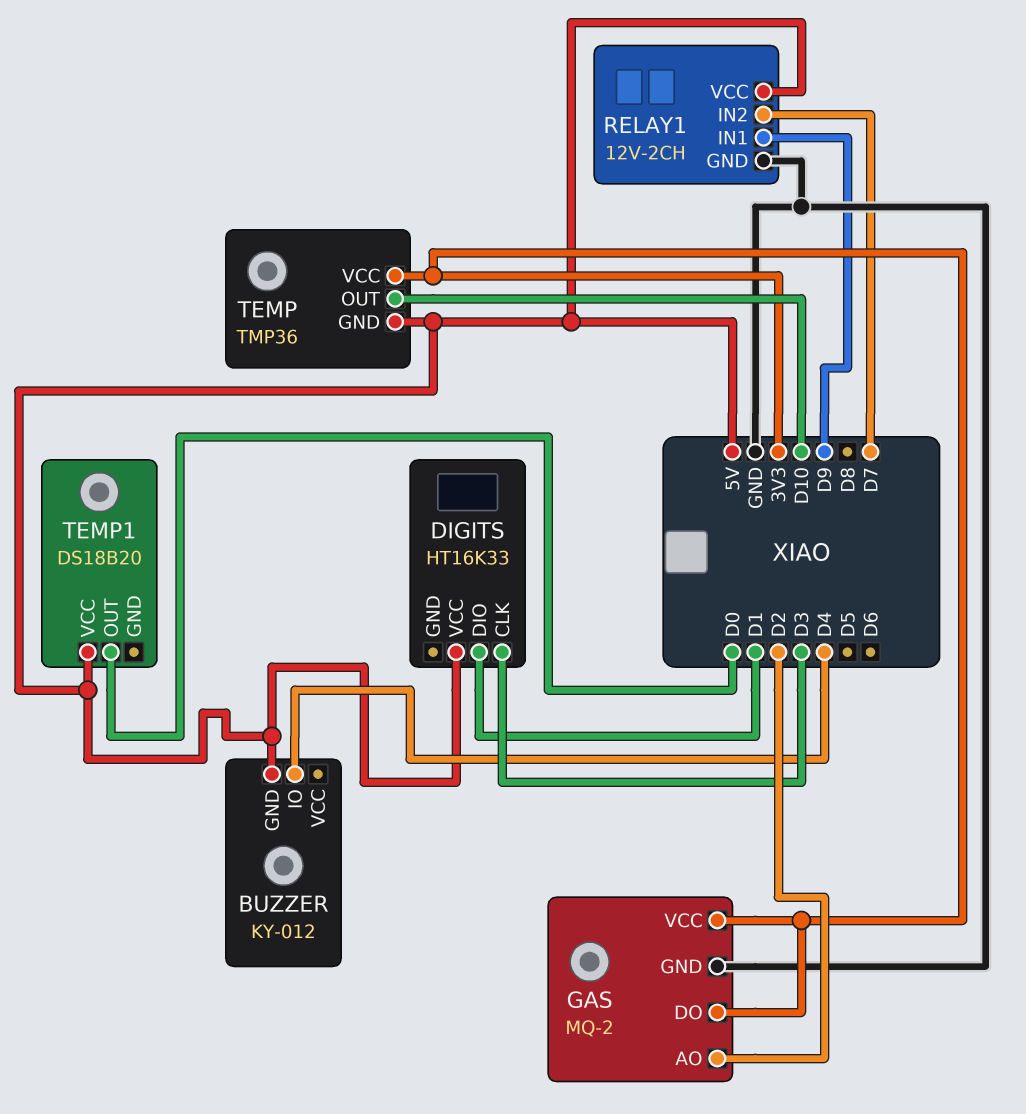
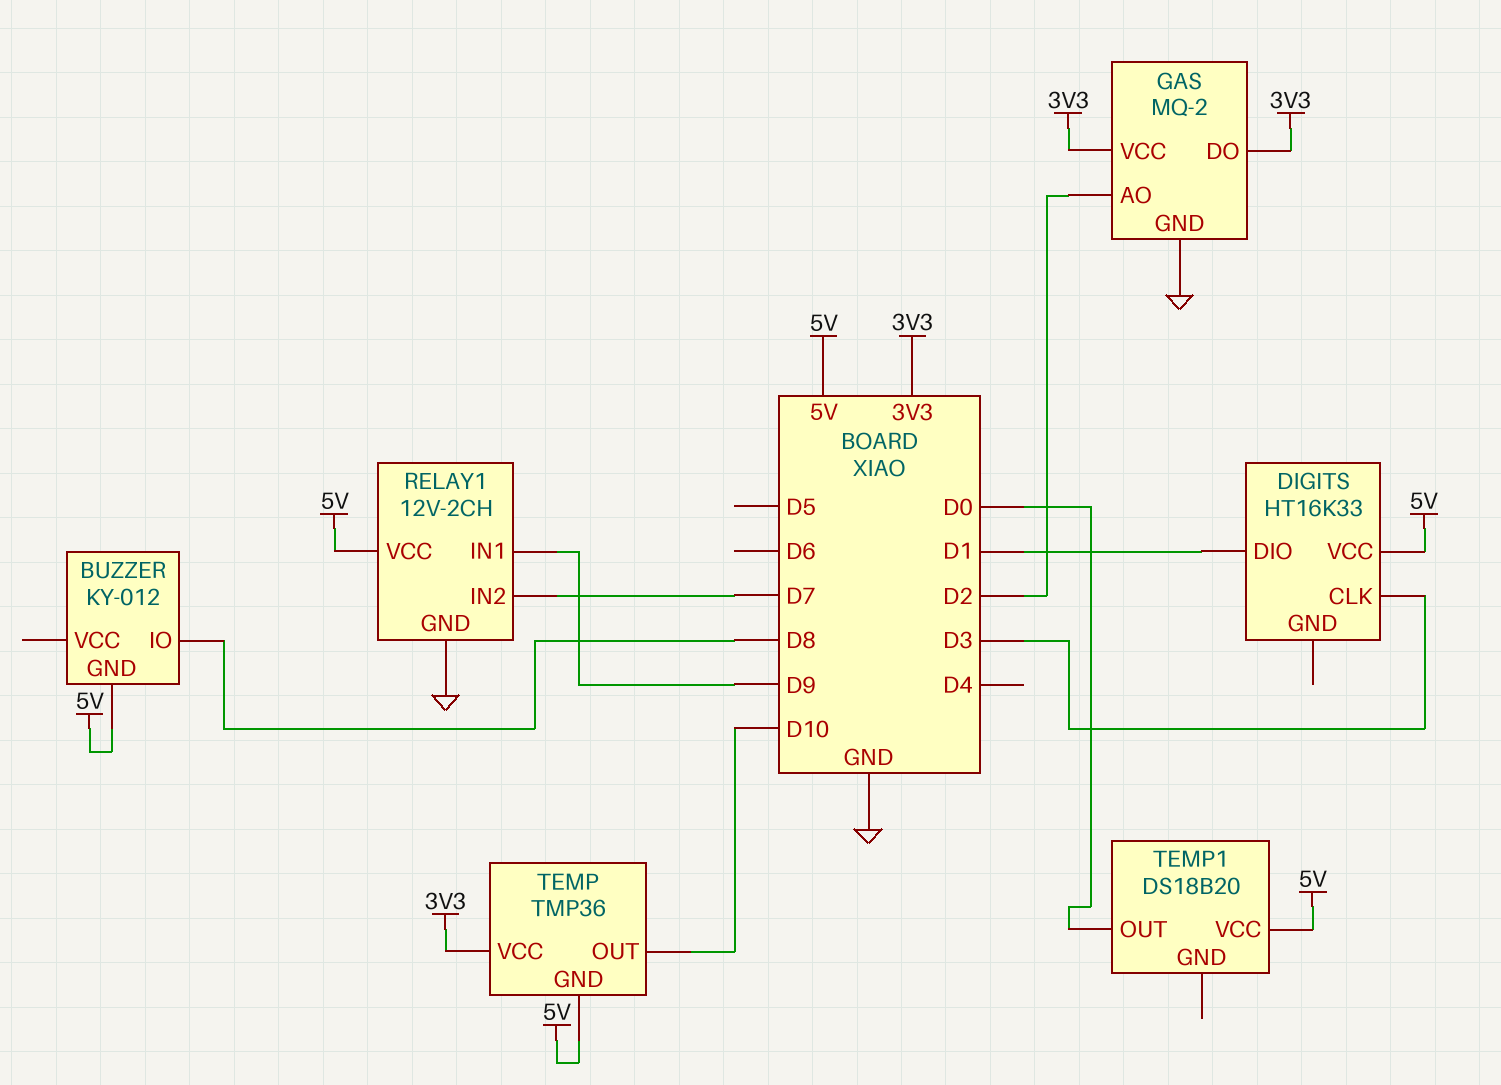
BUZZER pin IO: D4 -> D8

